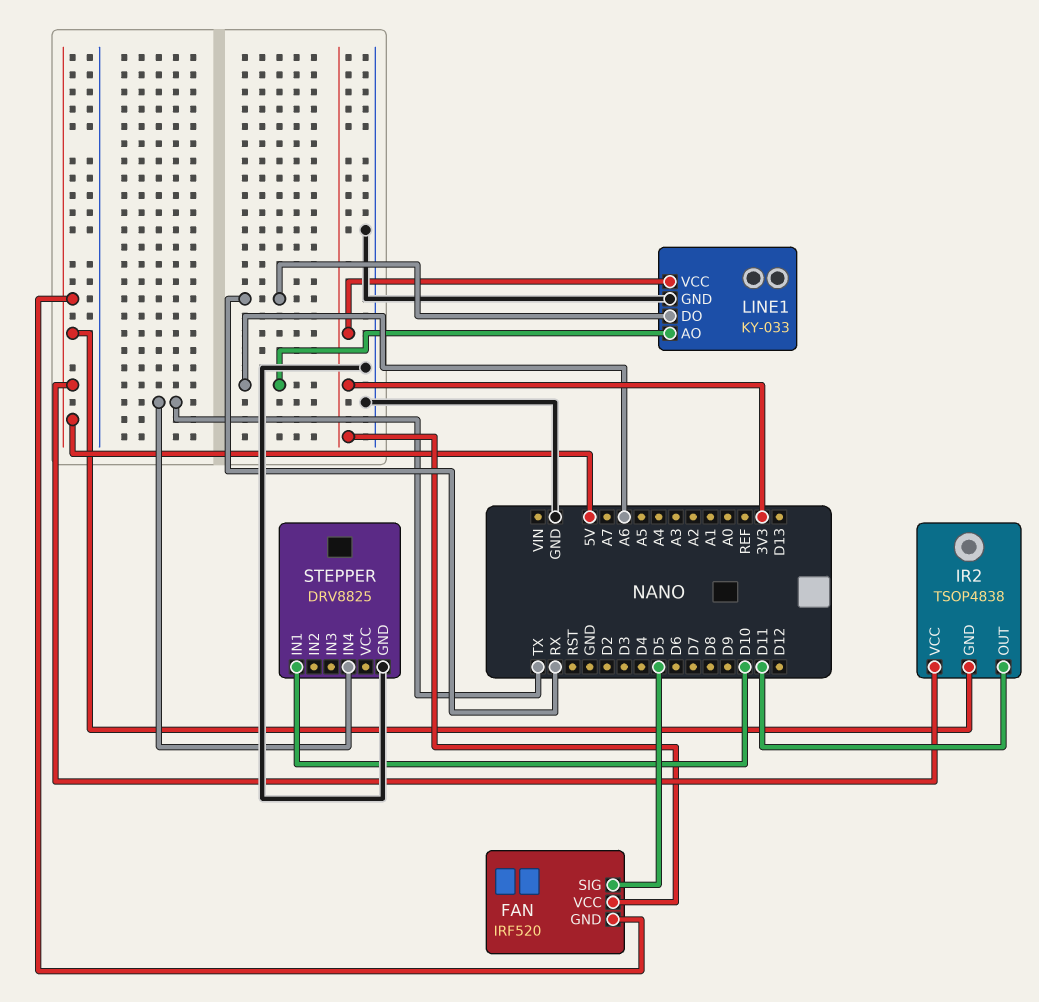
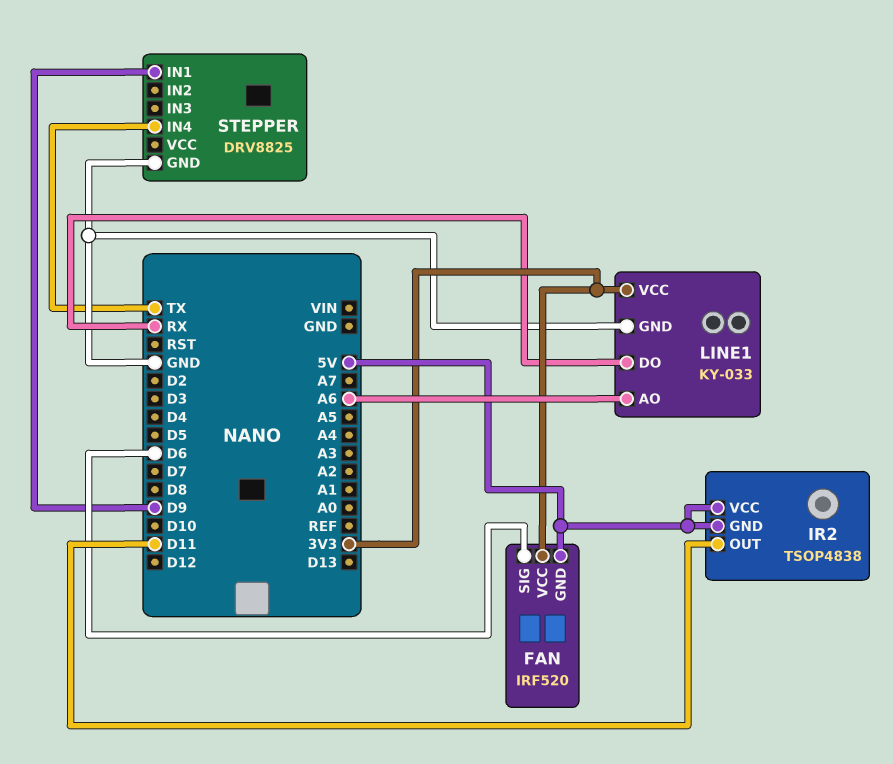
FAN pin SIG: D5 -> D6
STEPPER pin IN1: D10 -> D9

